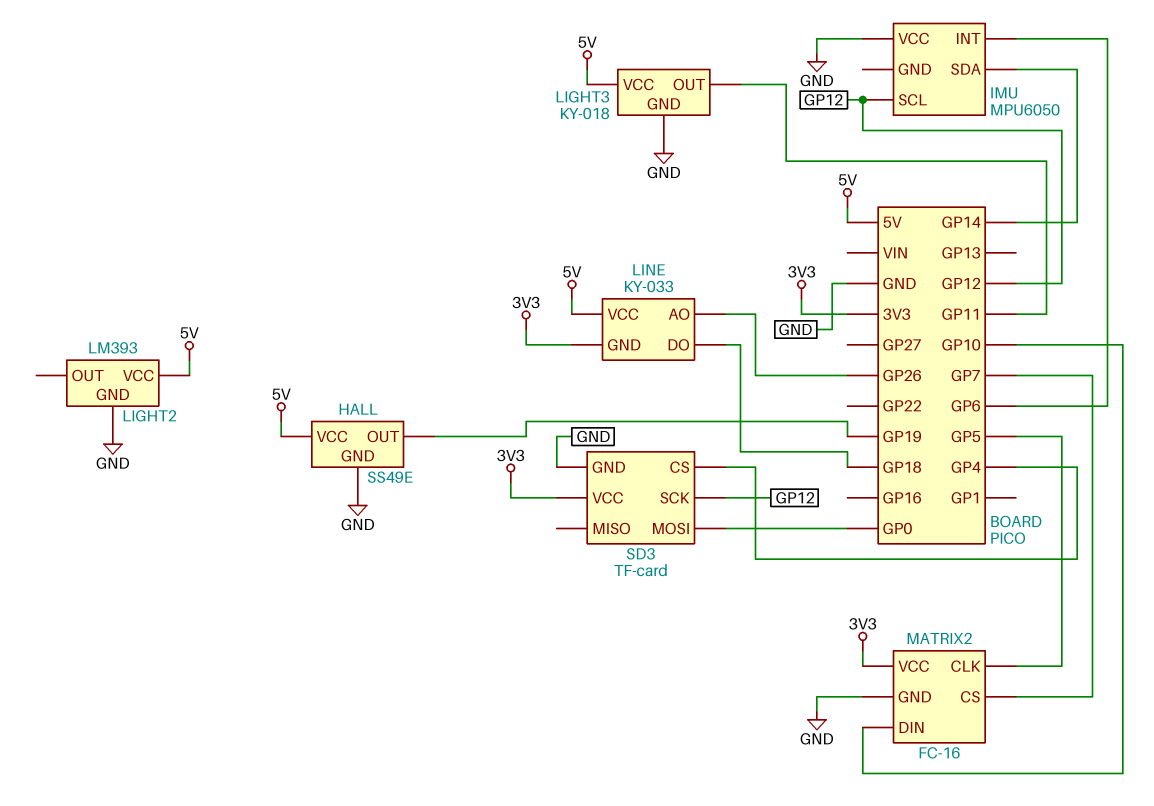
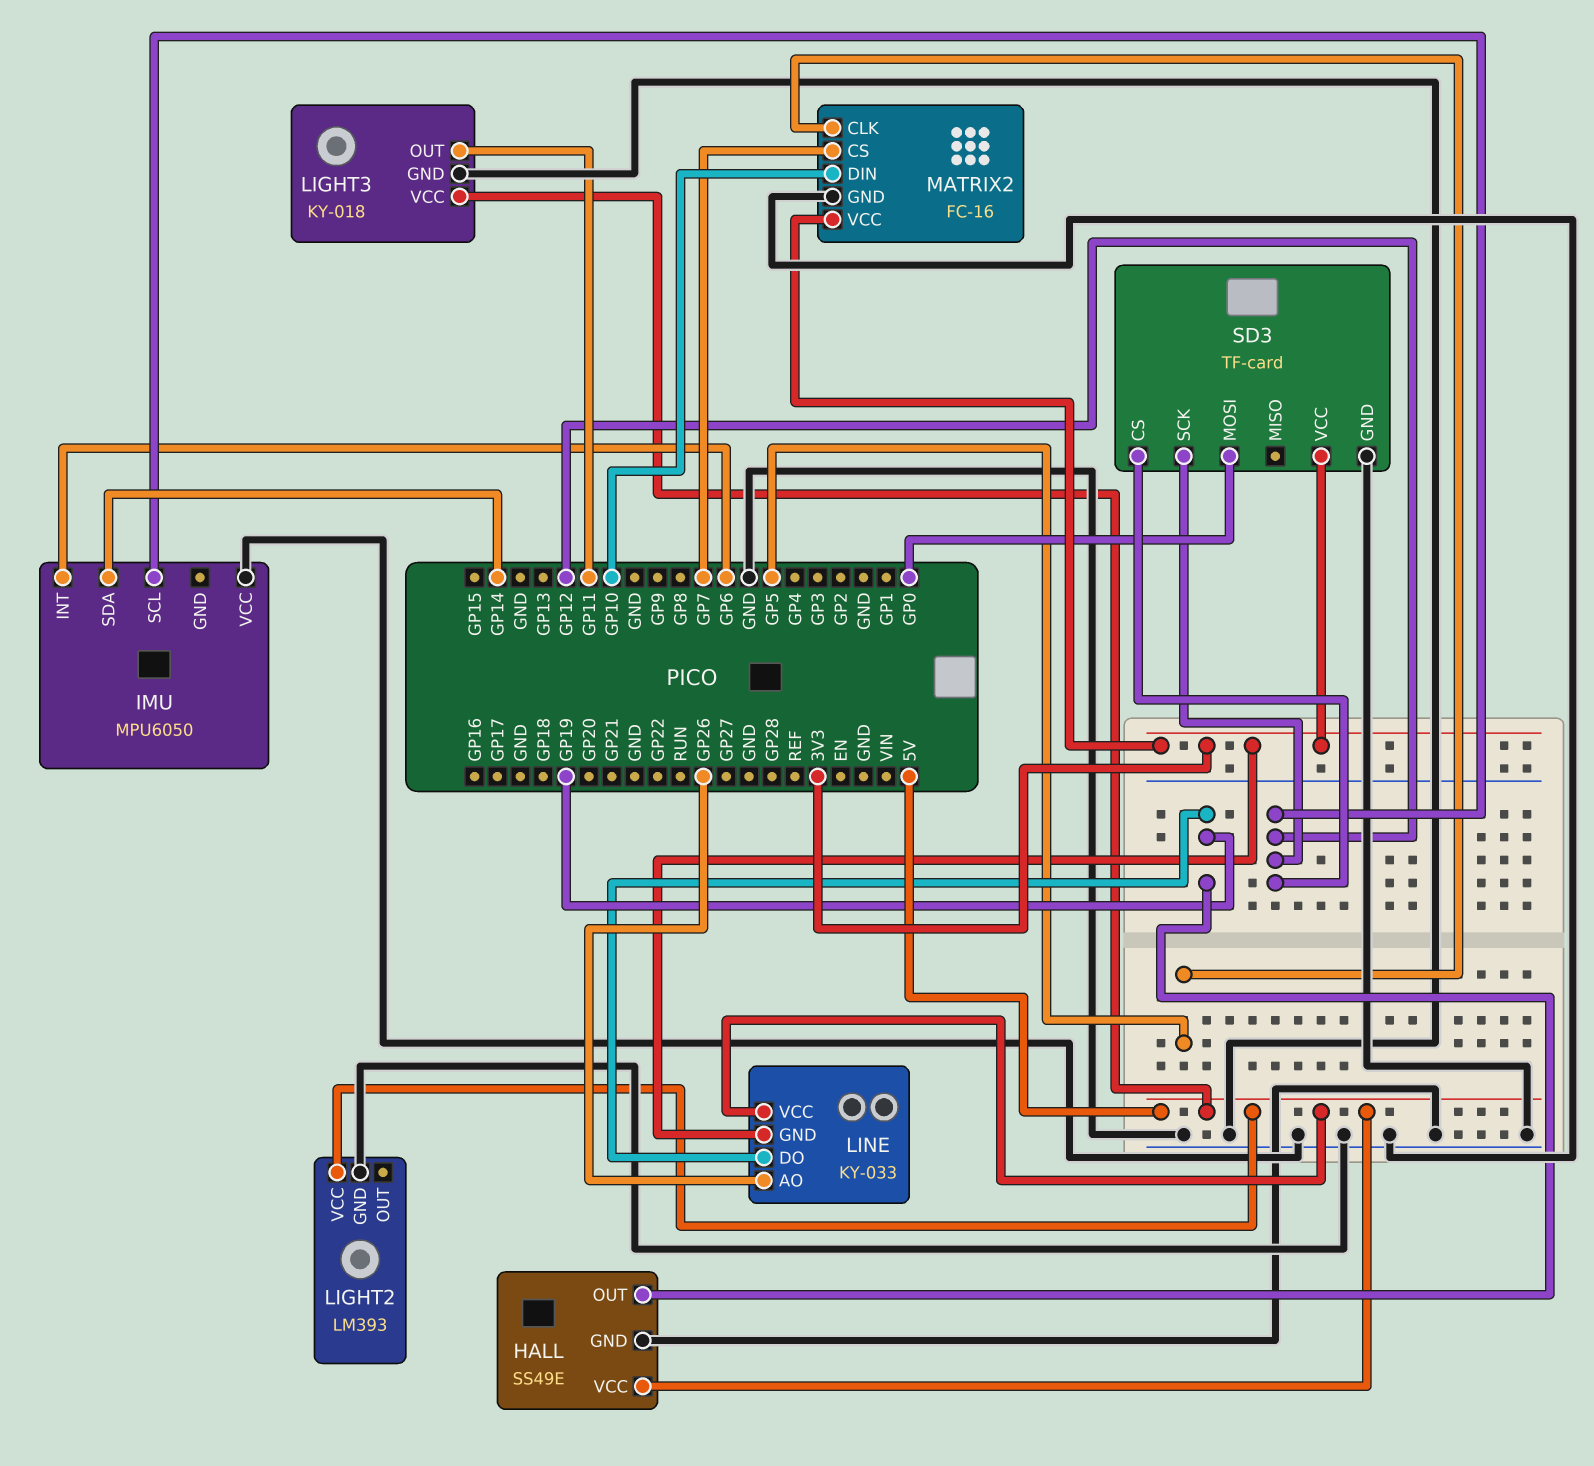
LINE pin DO: GP18 -> GP19
SD3 pin CS: GP4 -> GP12

